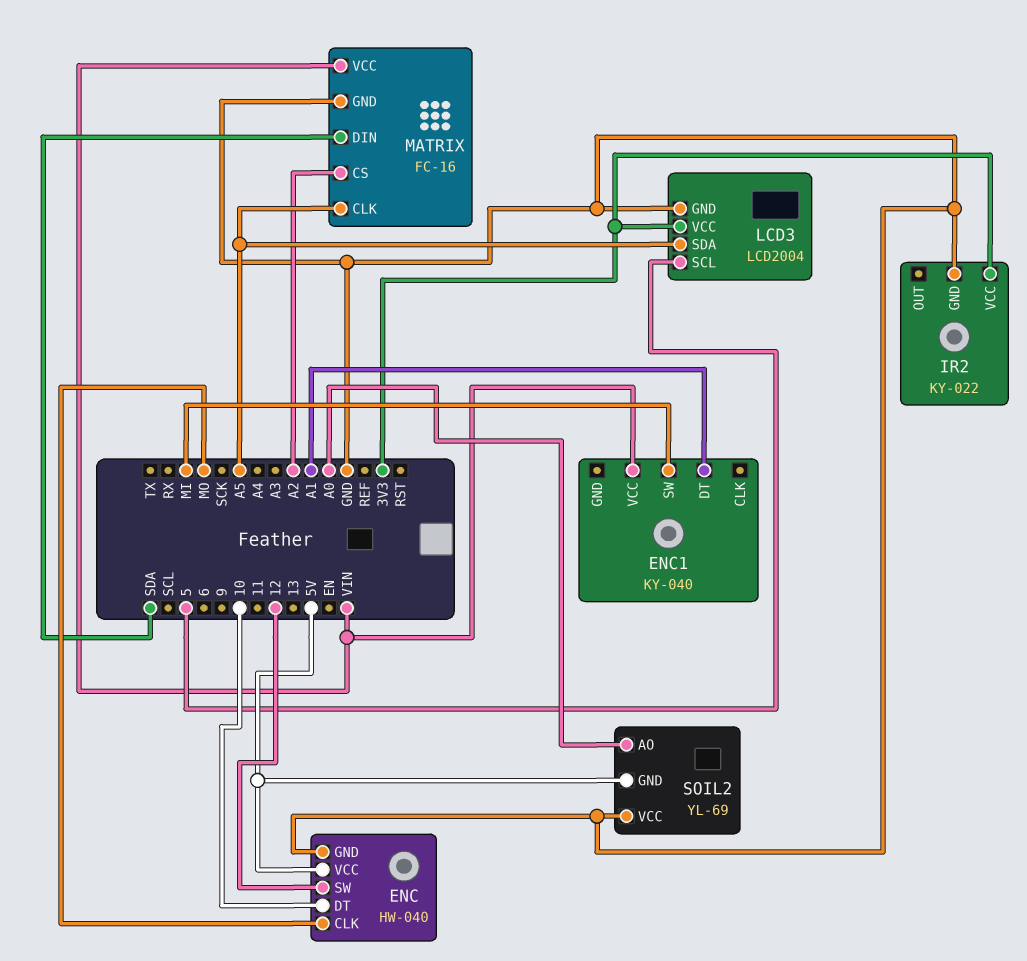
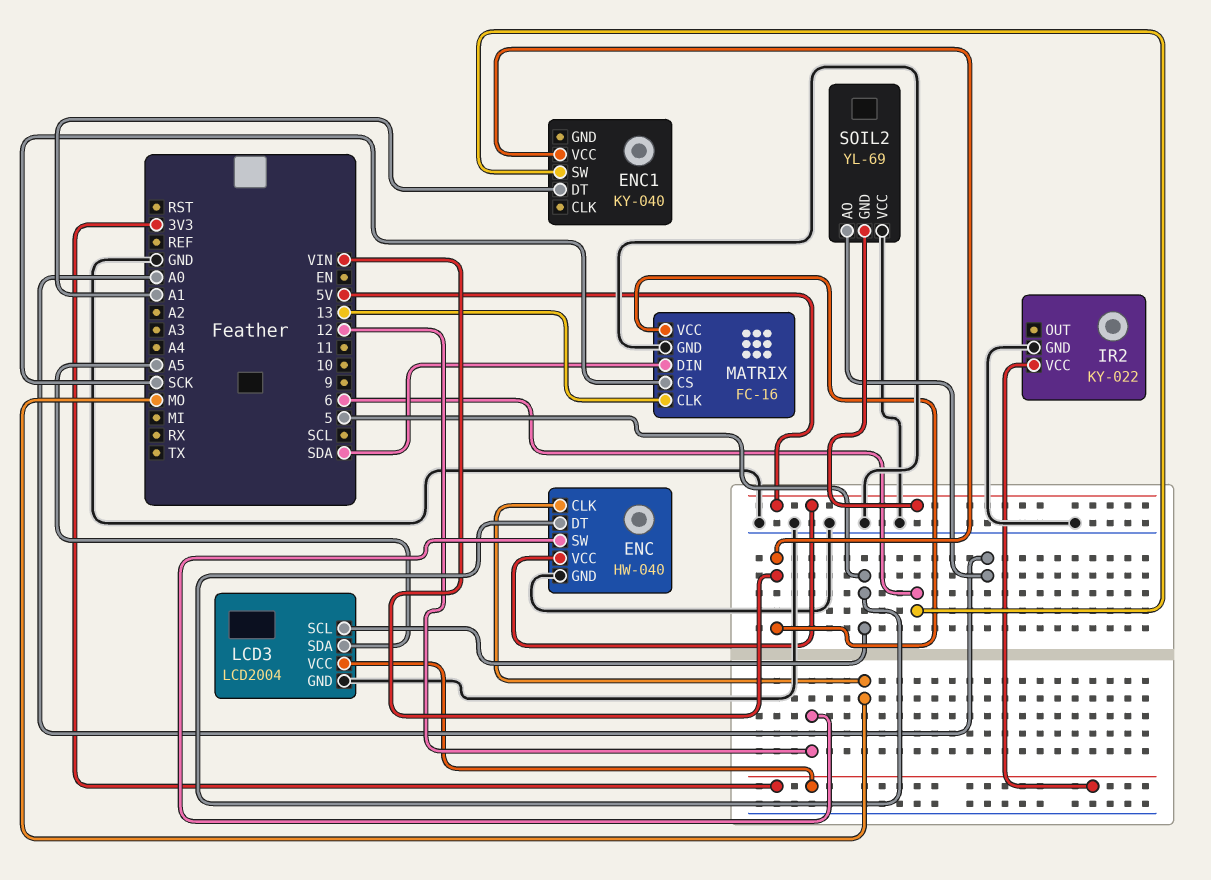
ENC pin DT: 10 -> 5
ENC1 pin SW: MI -> 6
MATRIX pin CLK: A5 -> 13
MATRIX pin CS: A2 -> SCK

